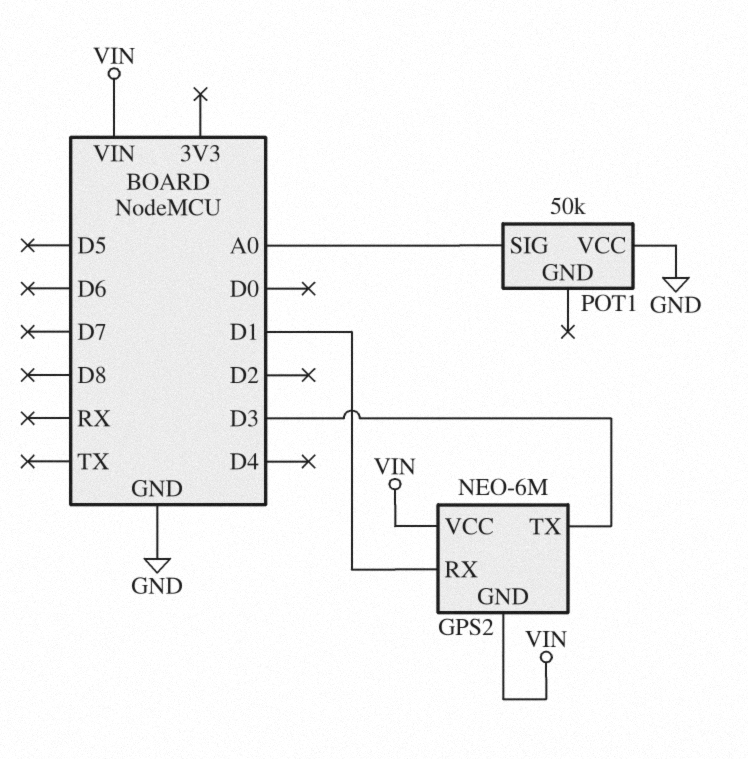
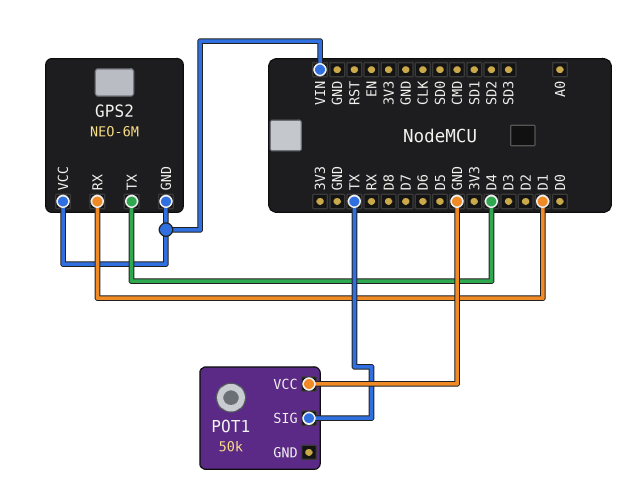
GPS2 pin TX: D3 -> D4
POT1 pin SIG: A0 -> TX

